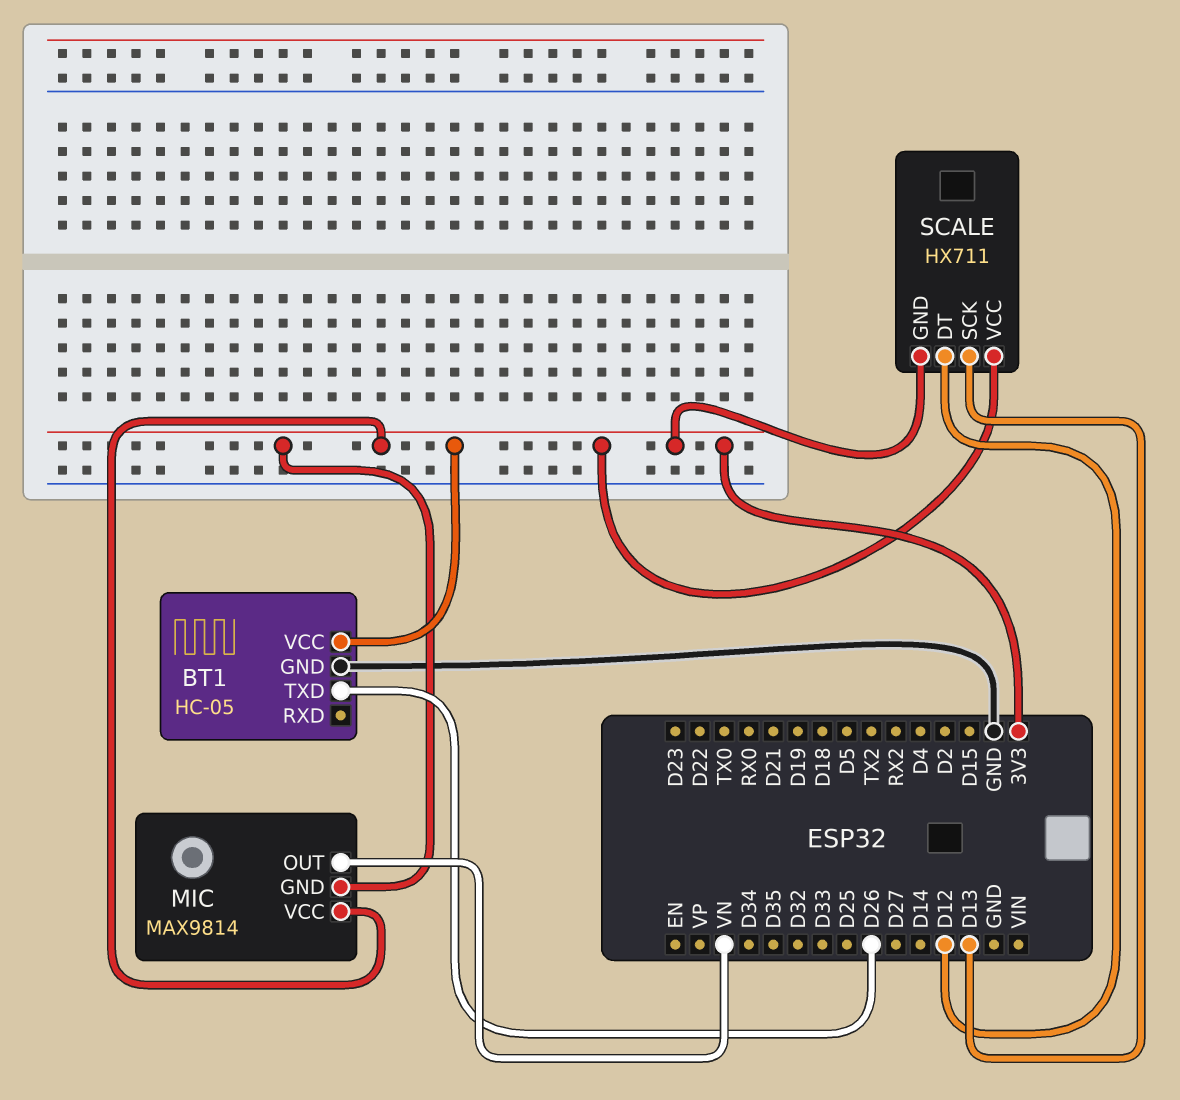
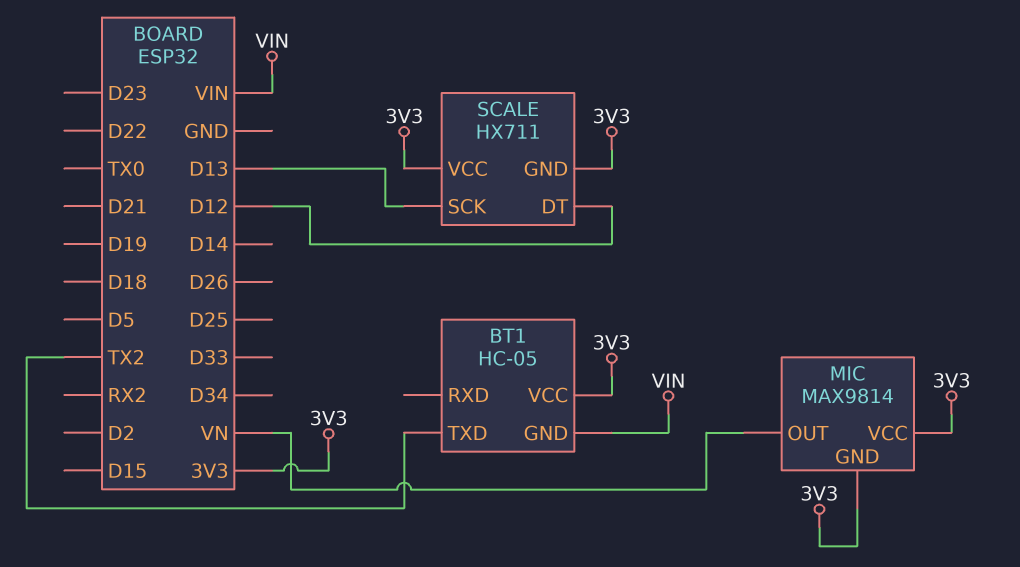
BT1 pin GND: GND -> VIN
BT1 pin TXD: D26 -> TX2

